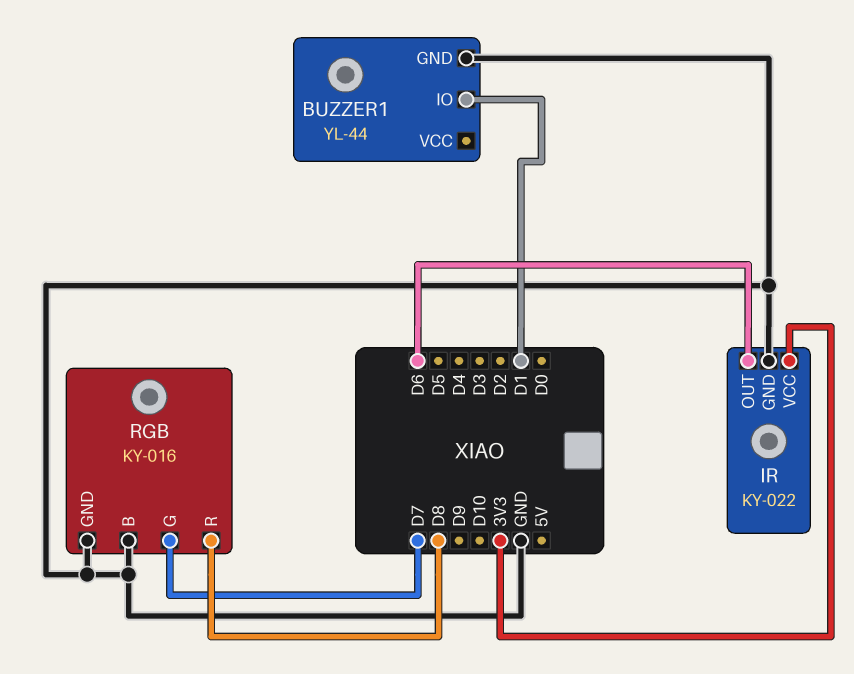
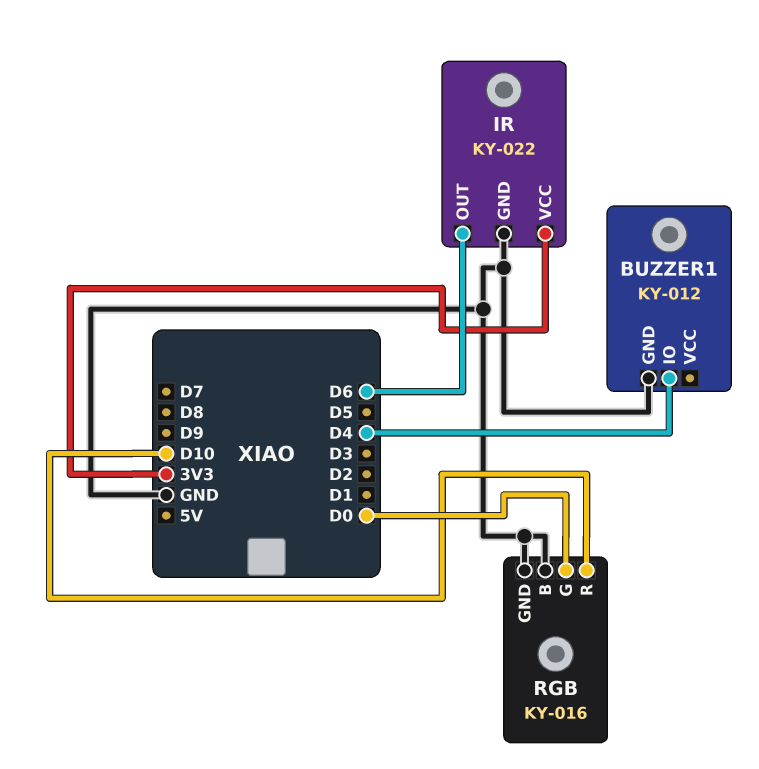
BUZZER1: YL-44 -> KY-012
BUZZER1 pin IO: D1 -> D4
RGB pin G: D7 -> D0
RGB pin R: D8 -> D10

